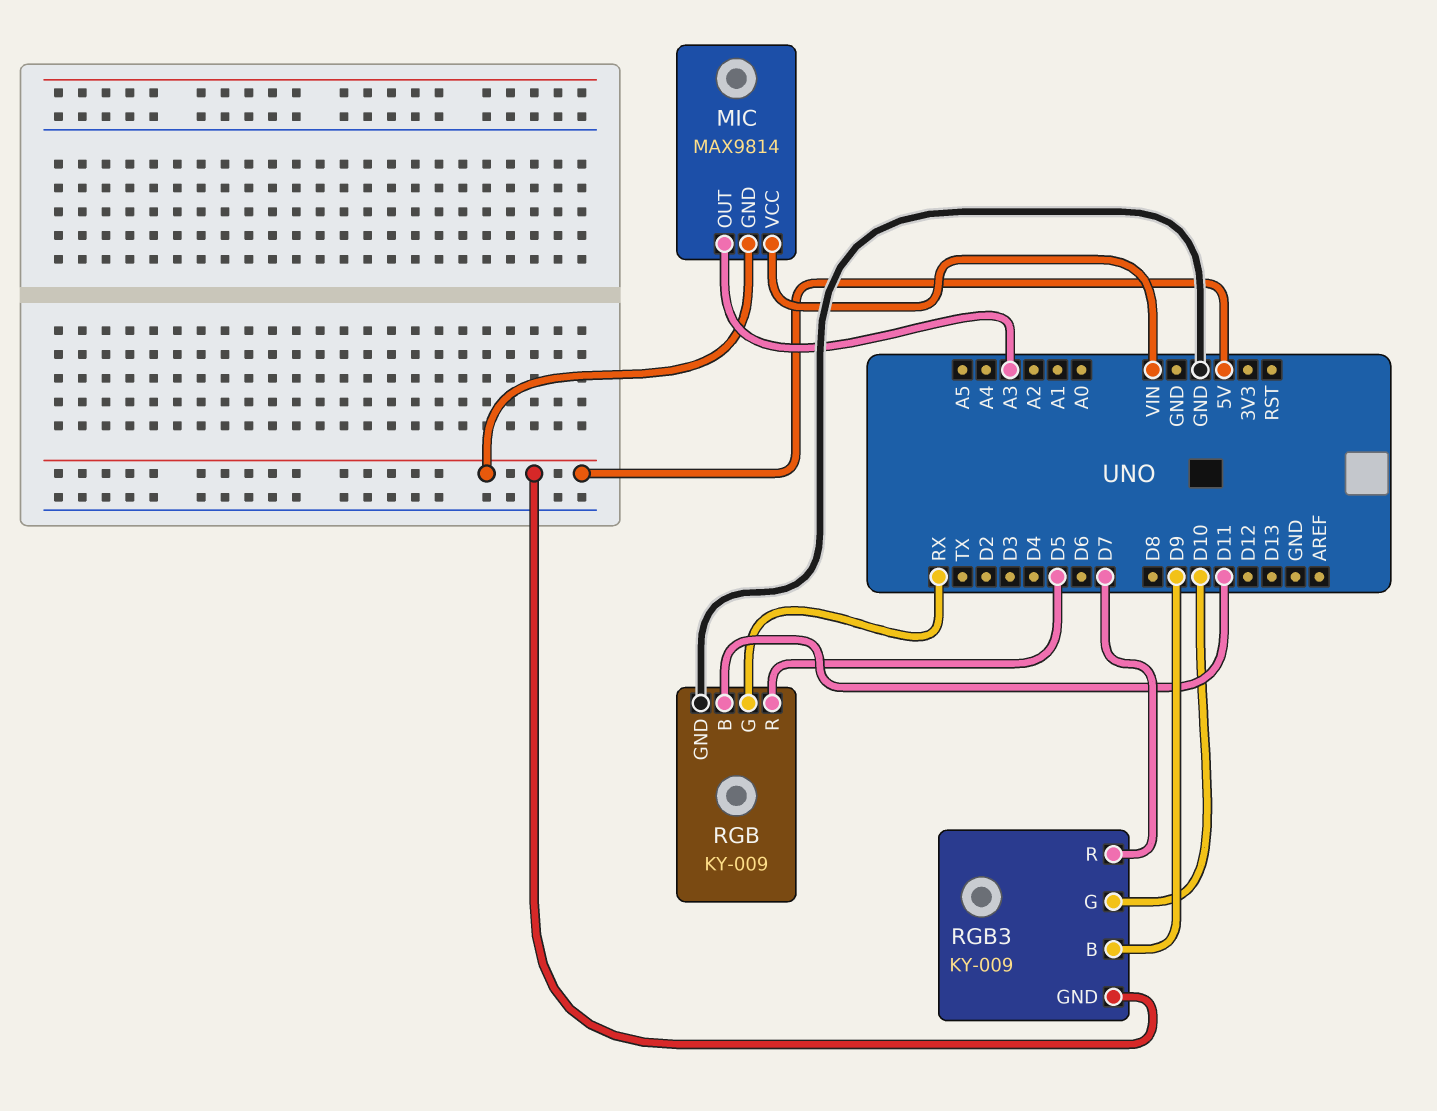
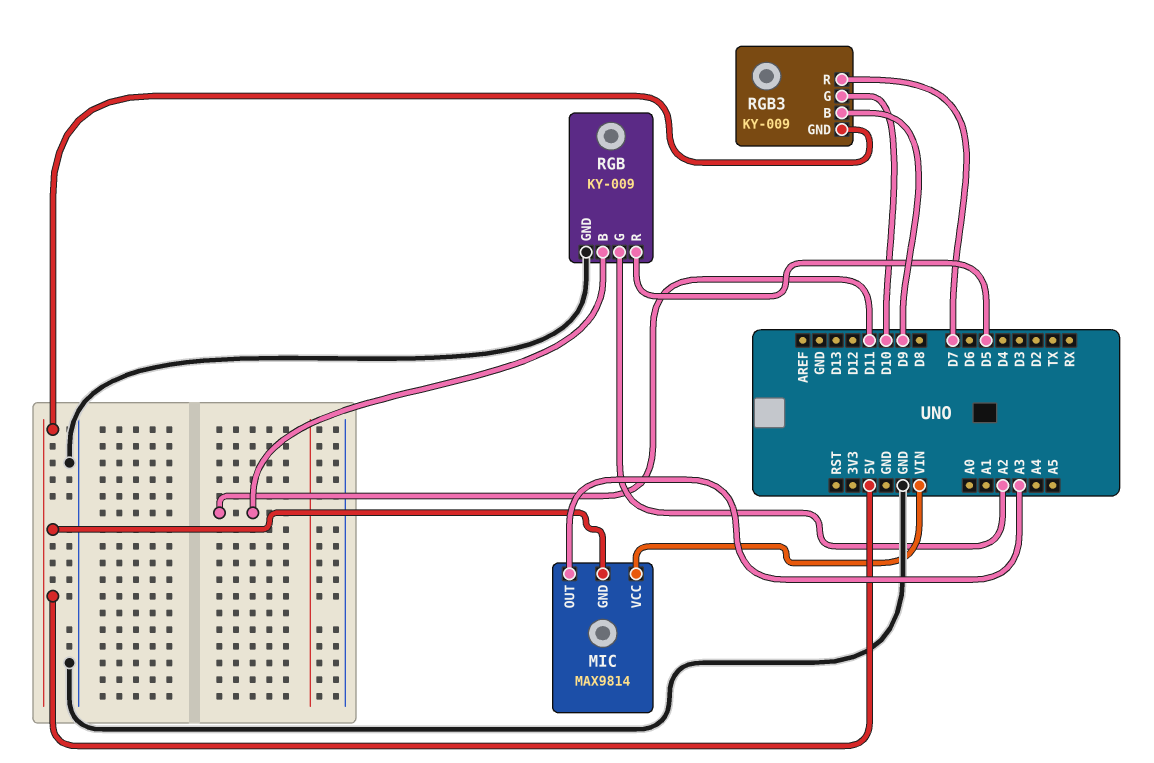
RGB pin G: RX -> A2

